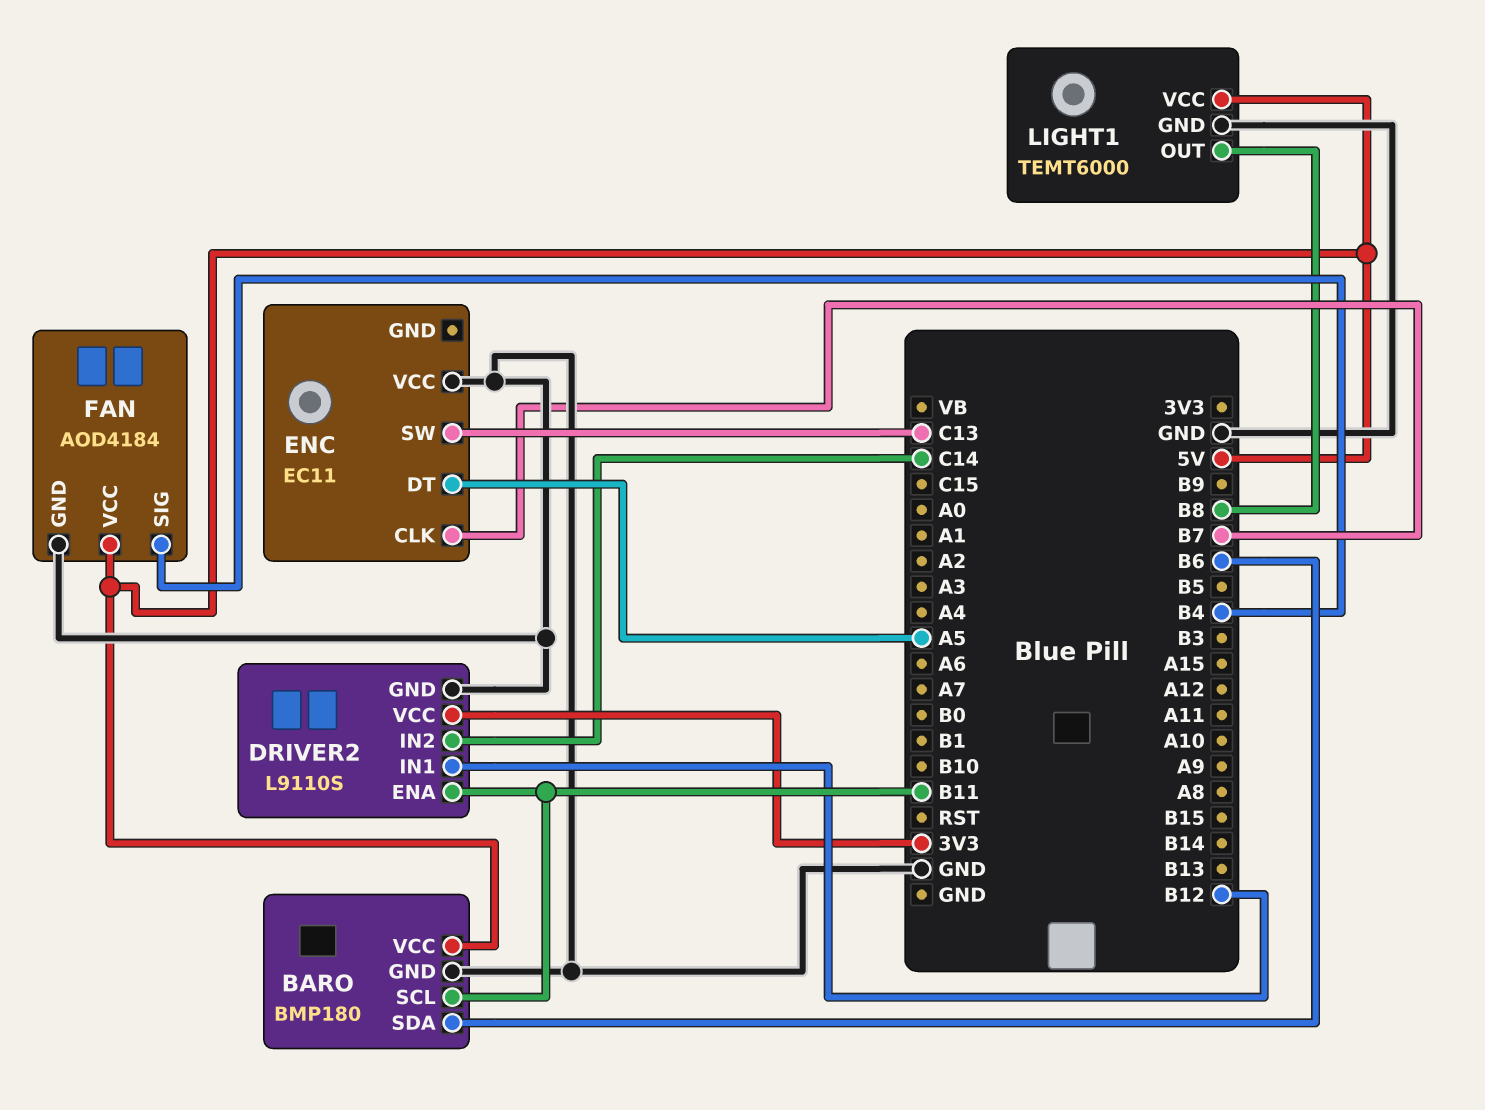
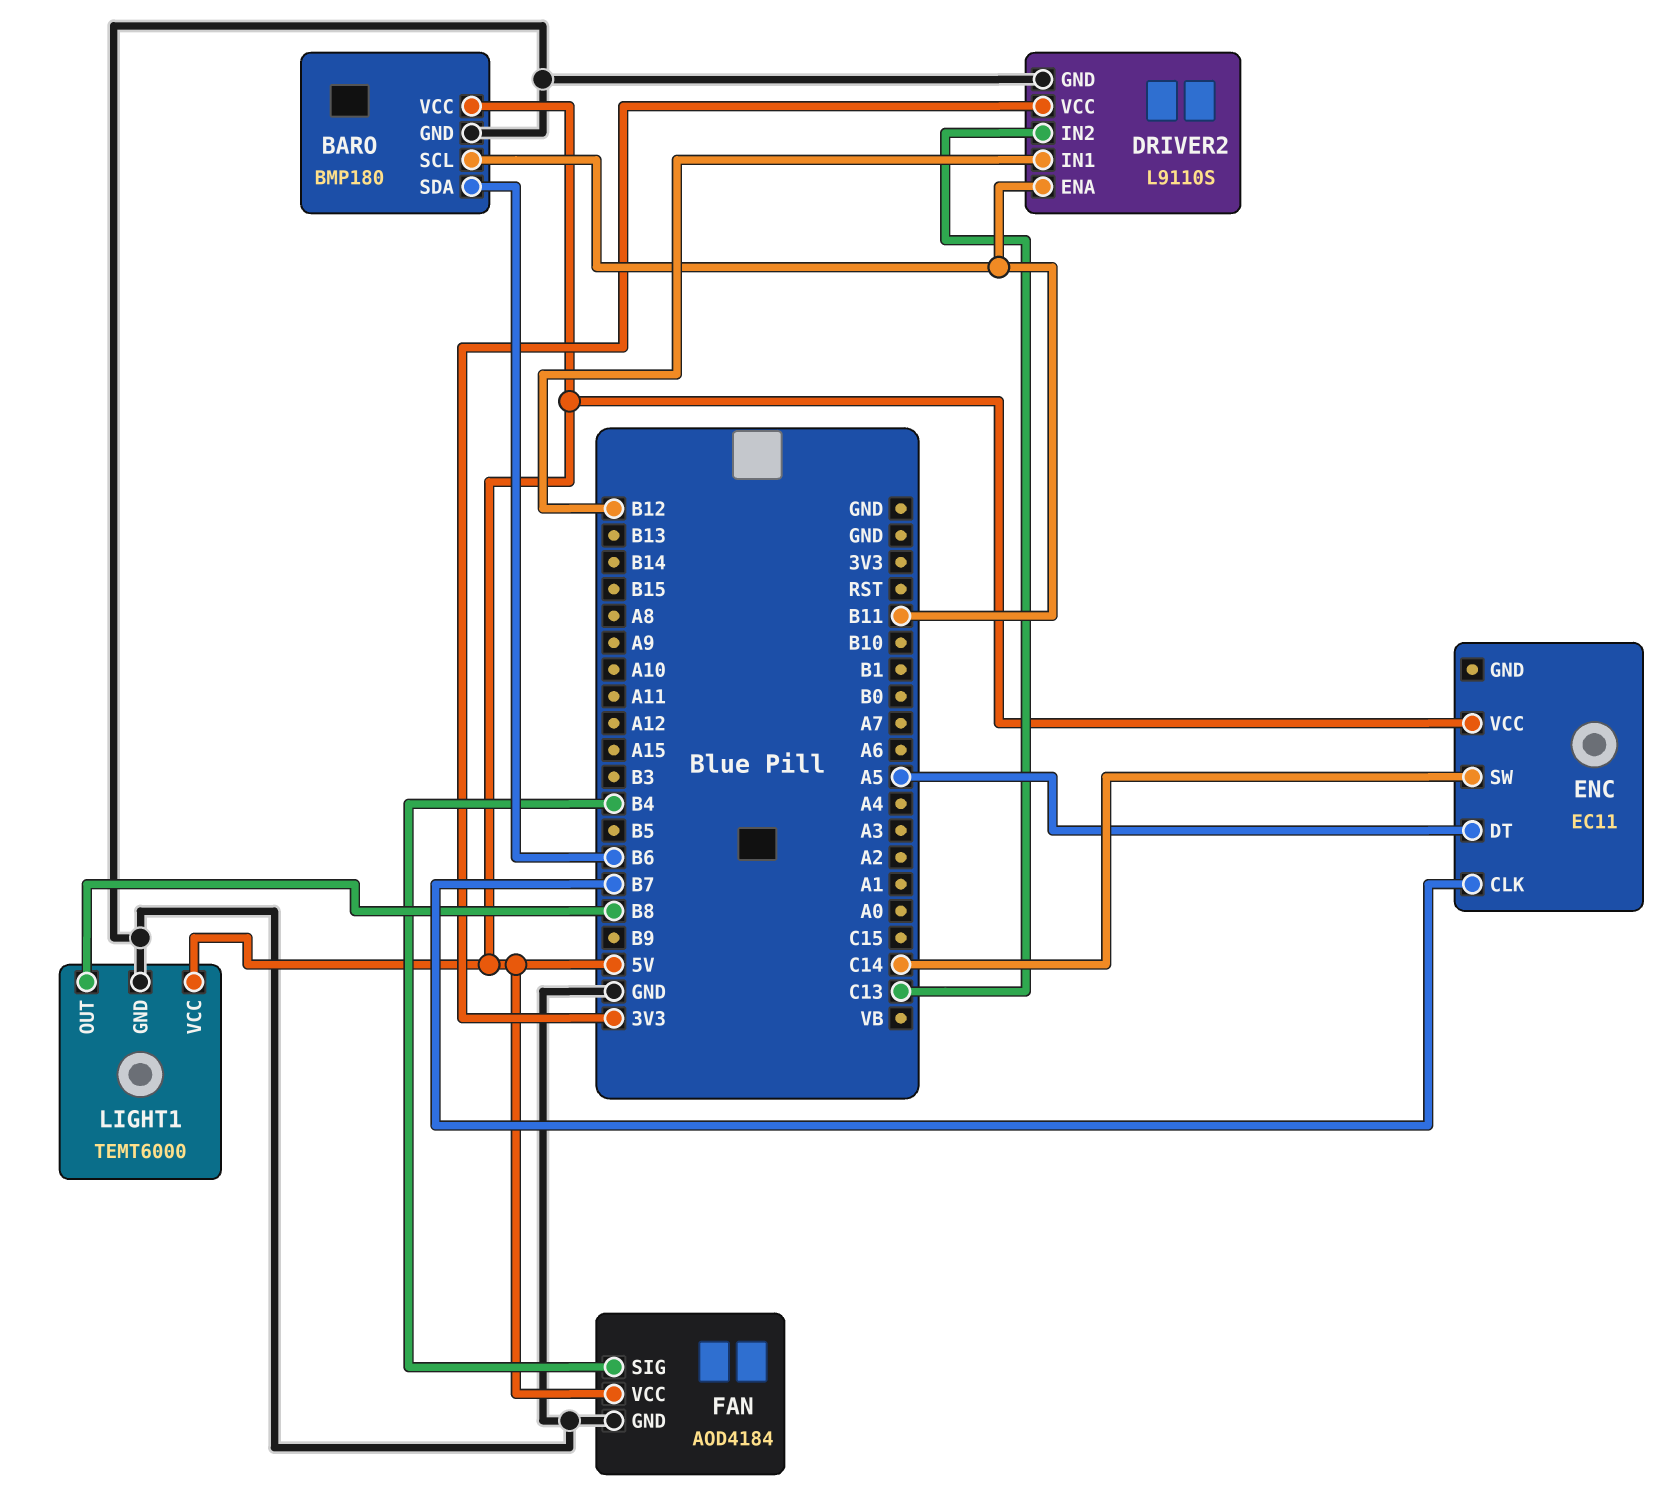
DRIVER2 pin IN2: C14 -> C13
ENC pin SW: C13 -> C14
ENC pin VCC: GND -> 5V

